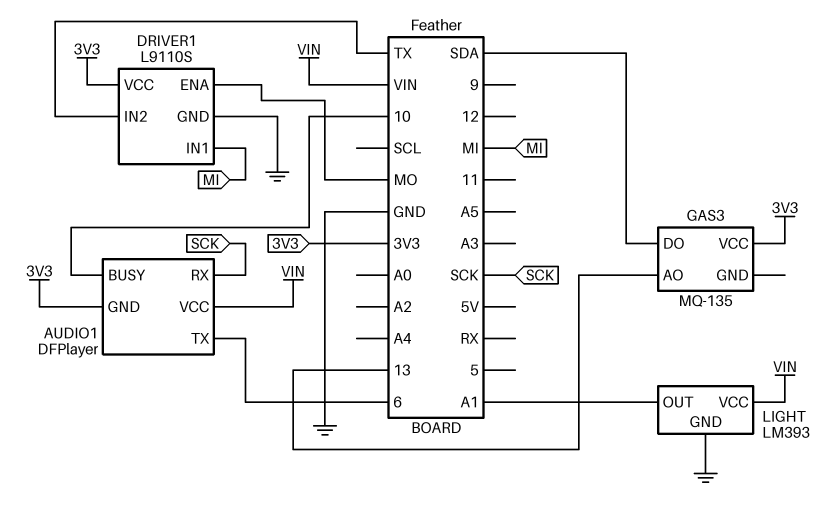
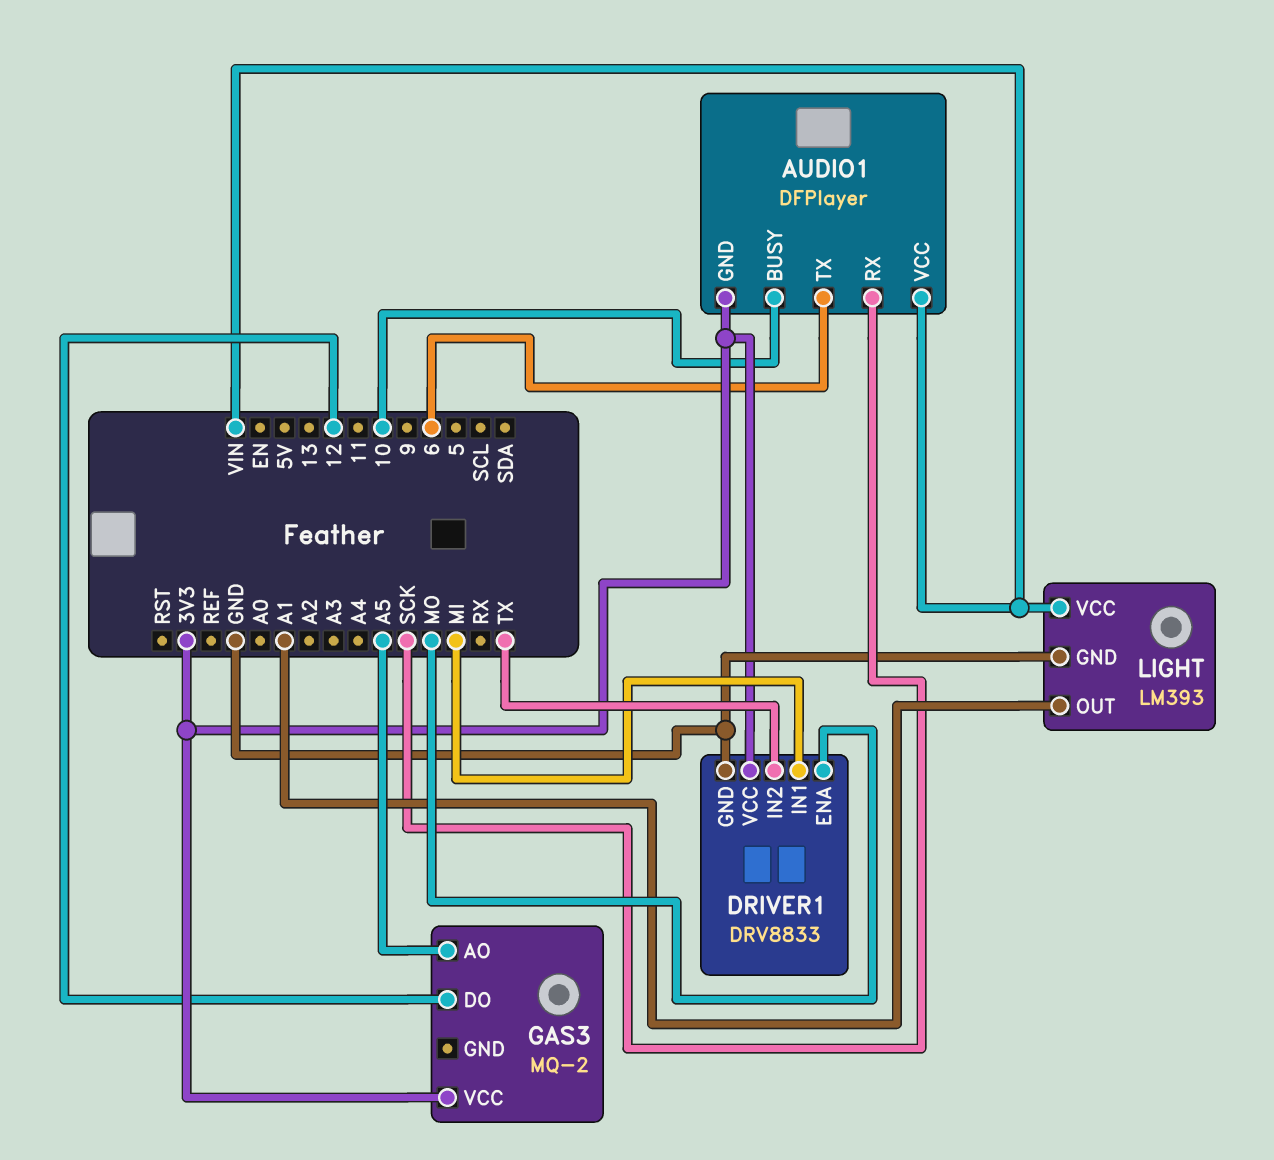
DRIVER1: L9110S -> DRV8833
GAS3: MQ-135 -> MQ-2
GAS3 pin AO: 13 -> A5
GAS3 pin DO: SDA -> 12

